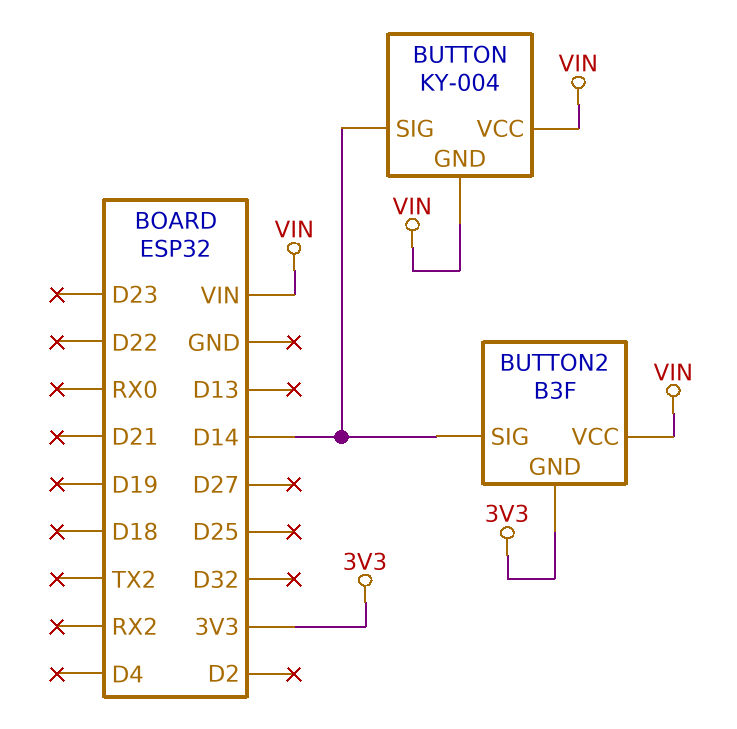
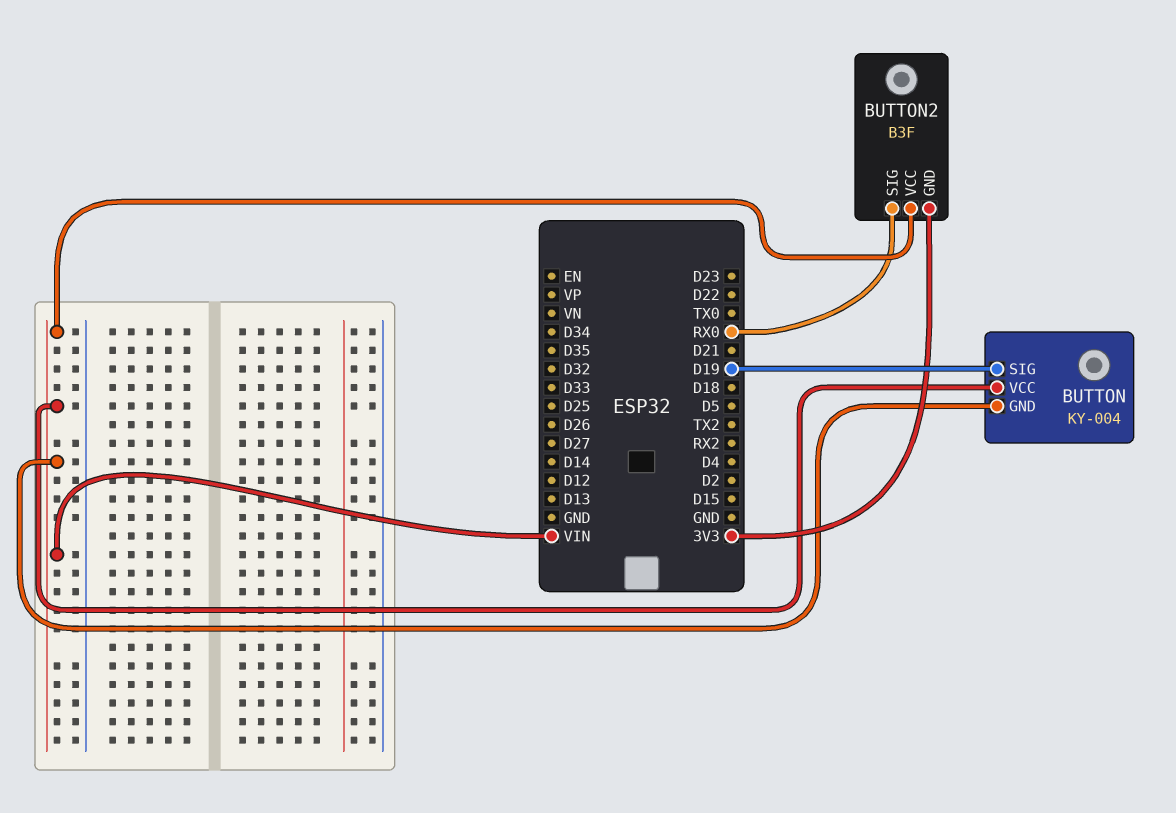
BUTTON pin SIG: D14 -> D19
BUTTON2 pin SIG: D14 -> RX0

